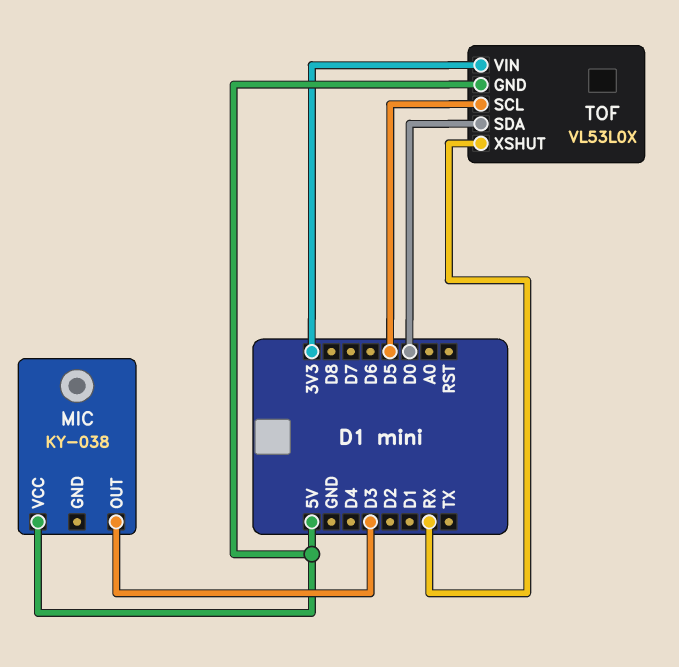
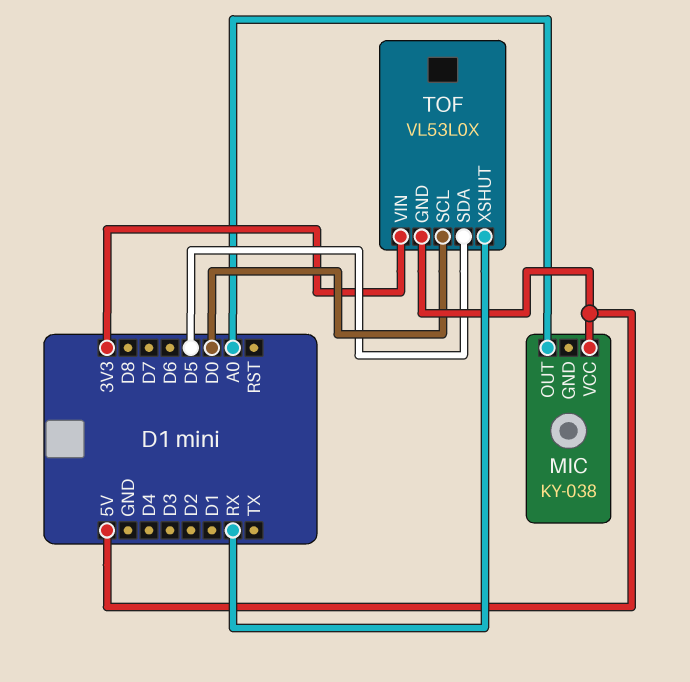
MIC pin OUT: D3 -> A0
TOF pin SCL: D5 -> D0
TOF pin SDA: D0 -> D5

